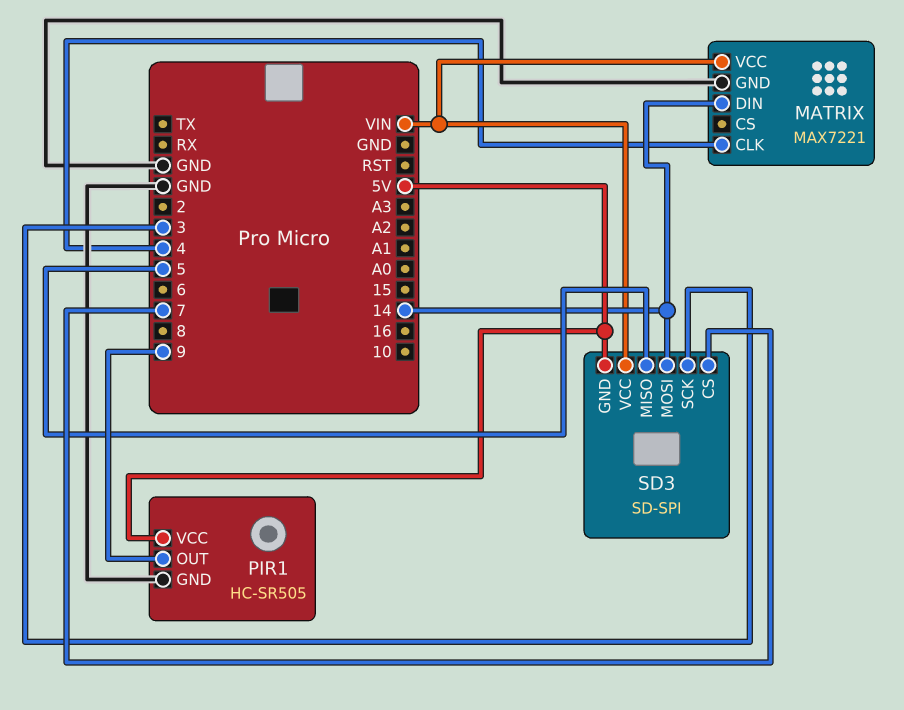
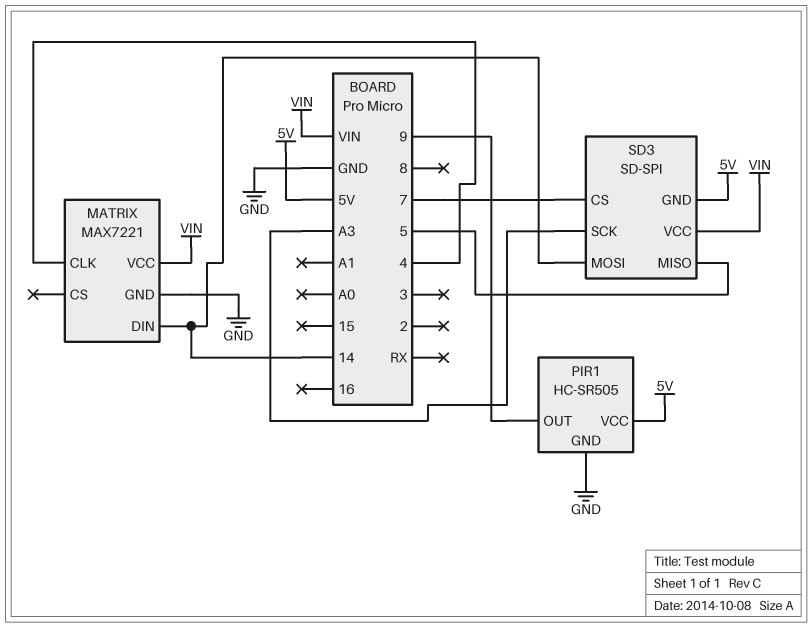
SD3 pin SCK: 3 -> A3

